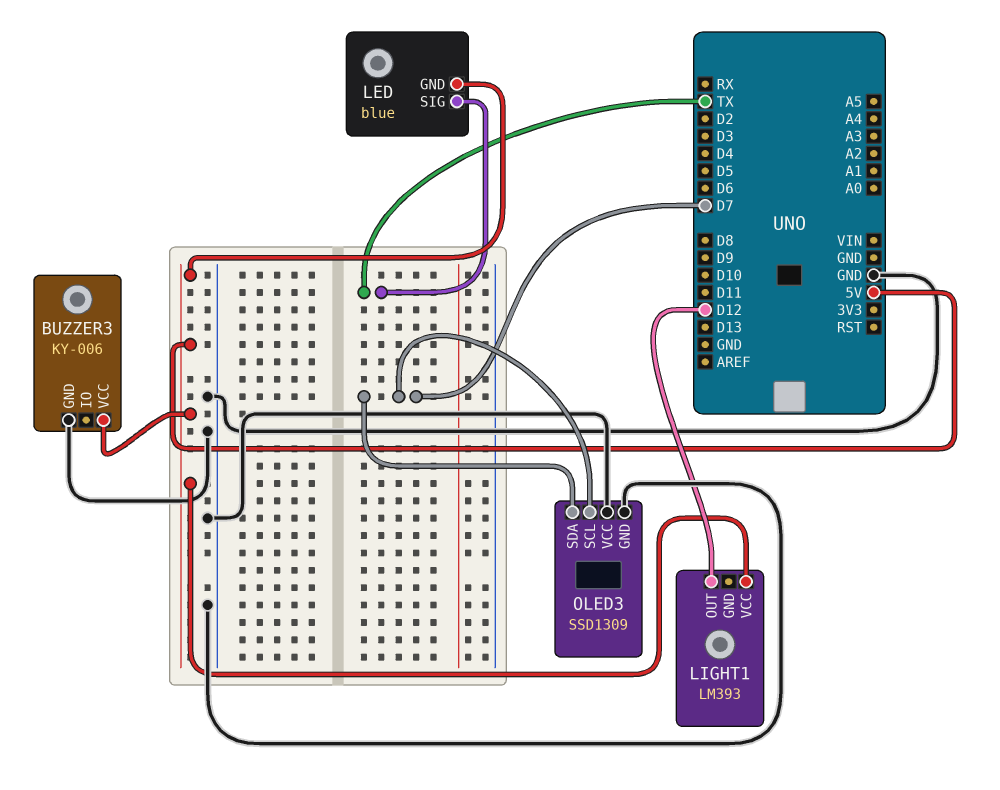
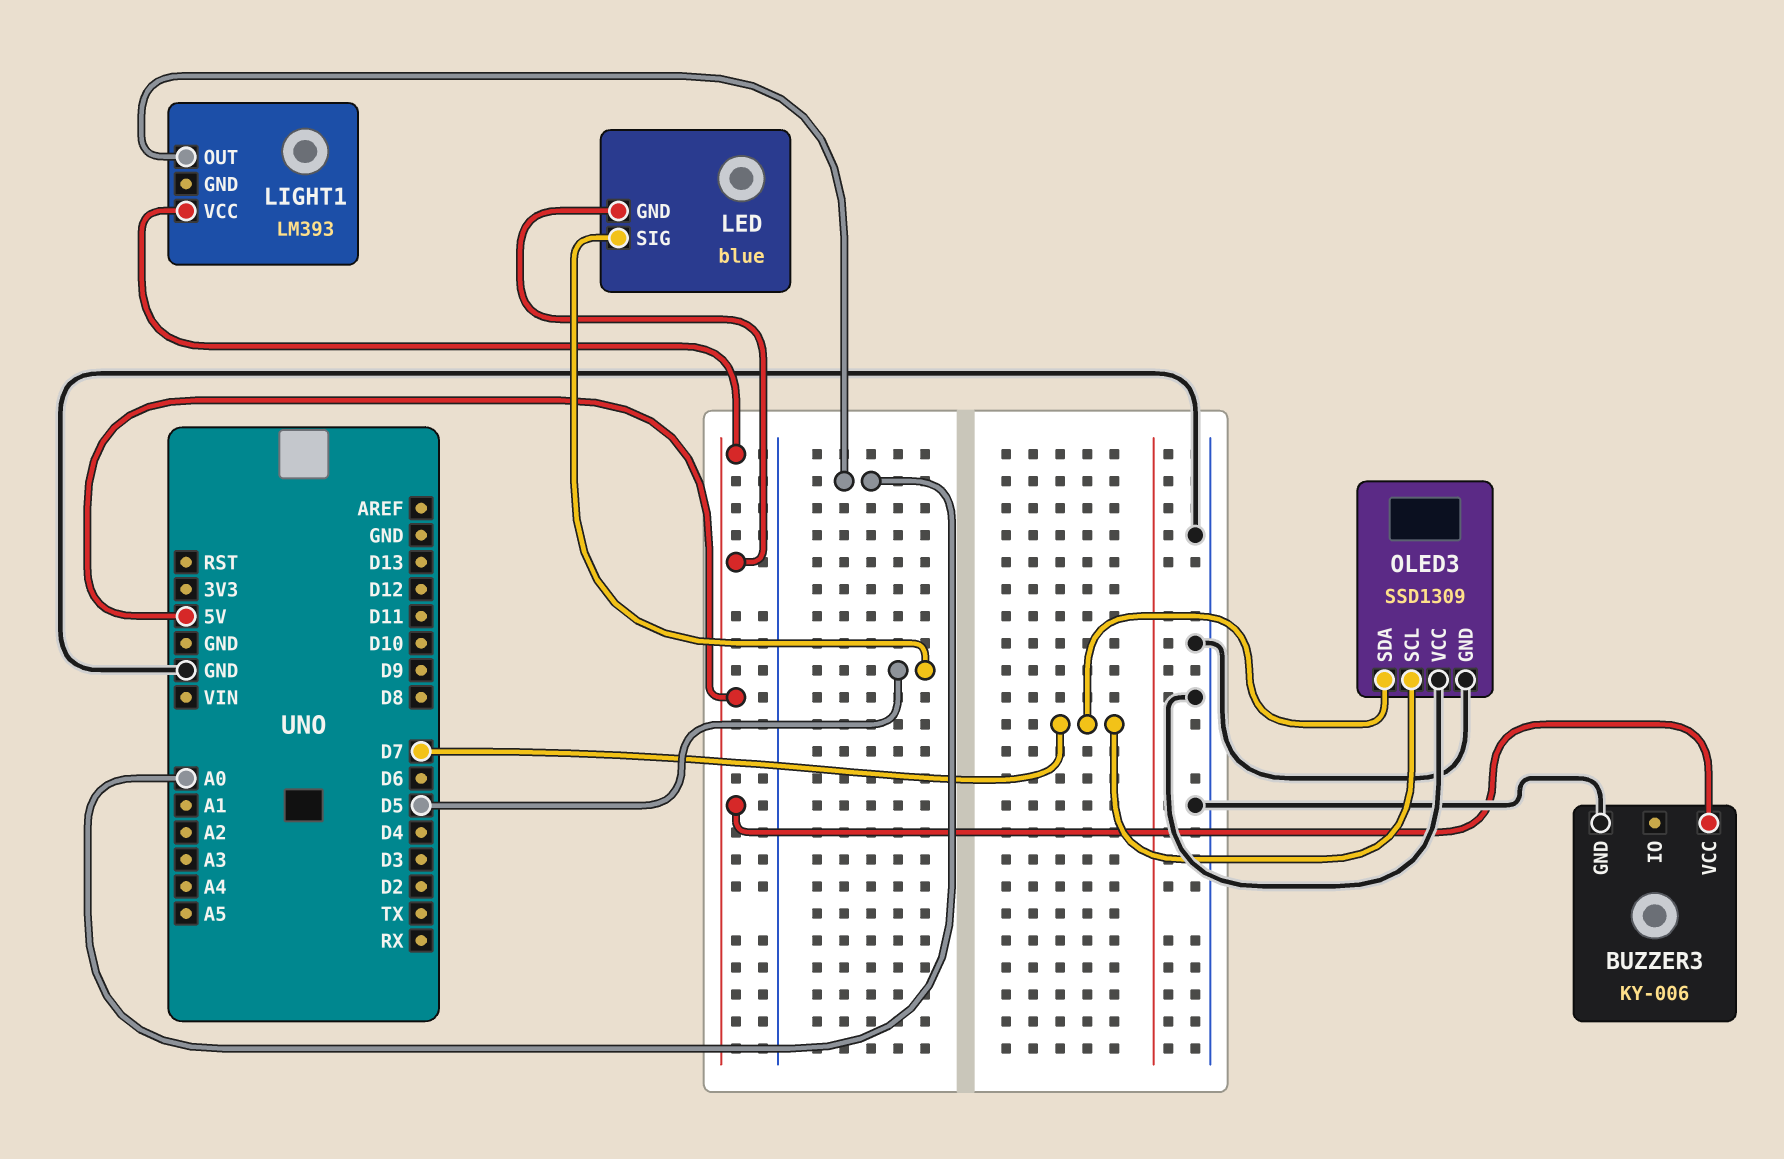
LED pin SIG: TX -> D5
LIGHT1 pin OUT: D12 -> A0

